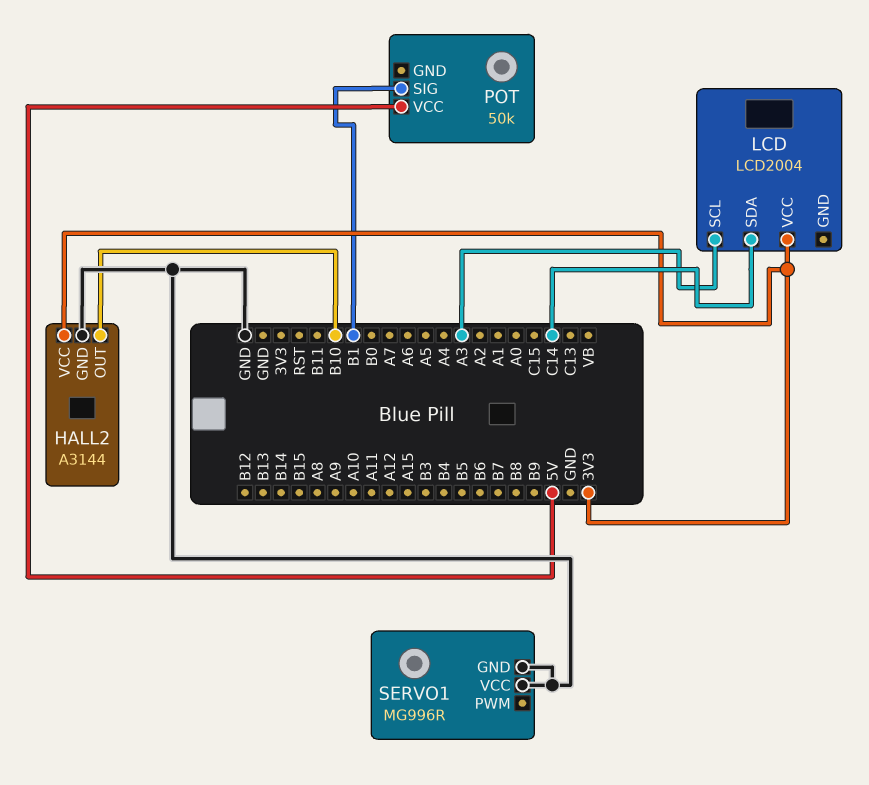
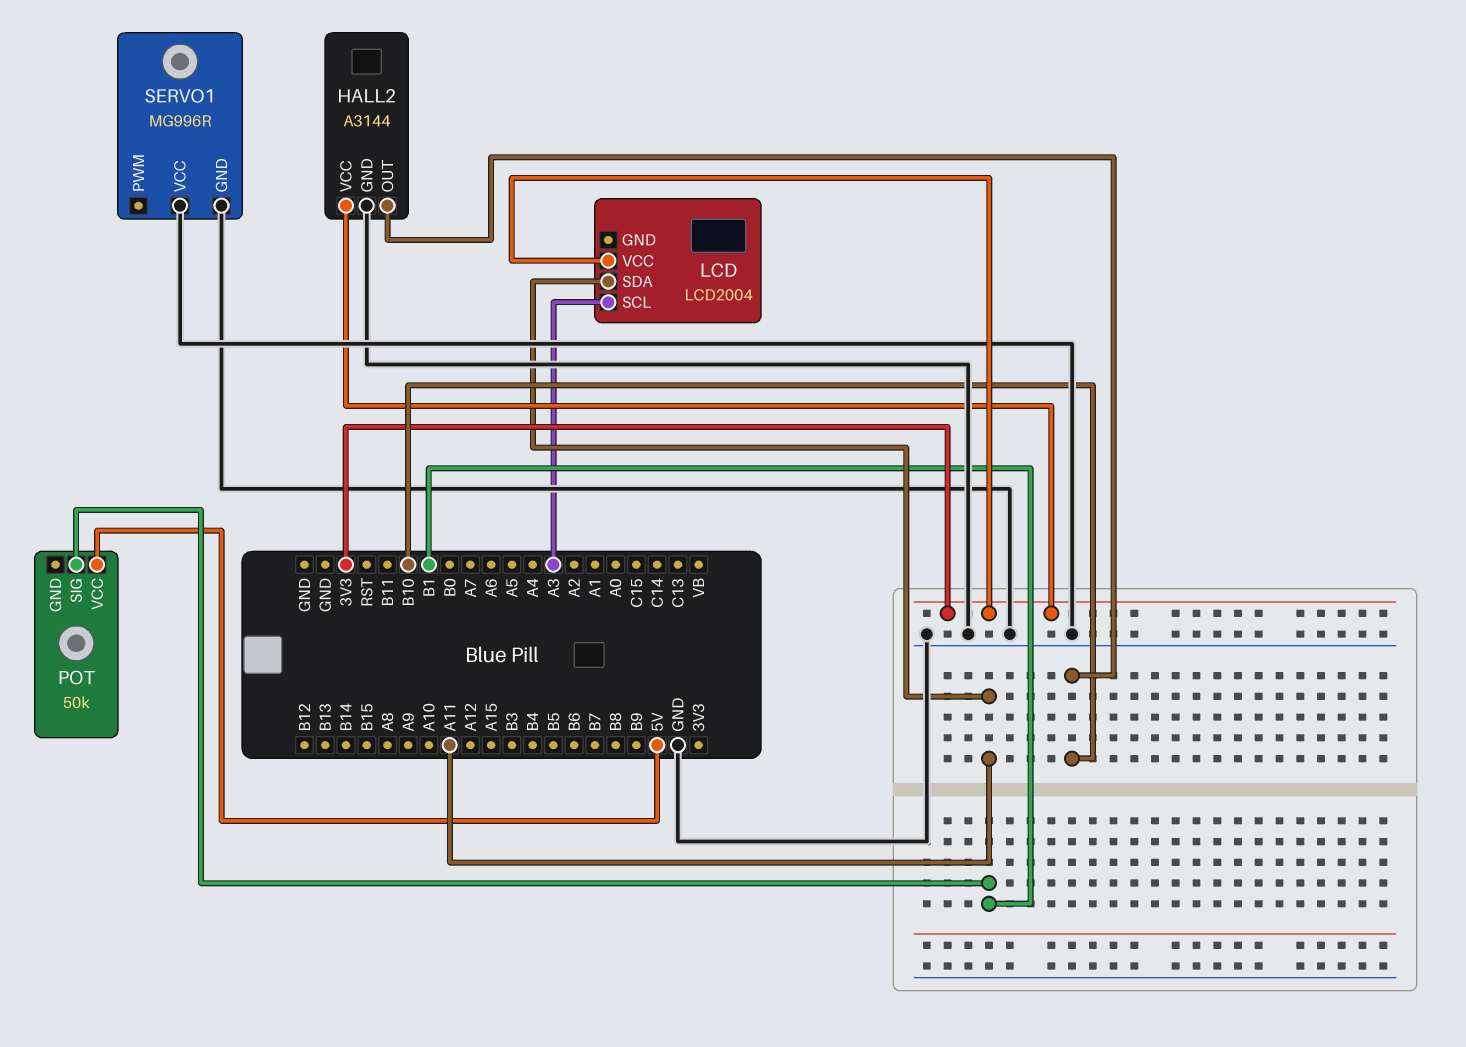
LCD pin SDA: C14 -> A11

